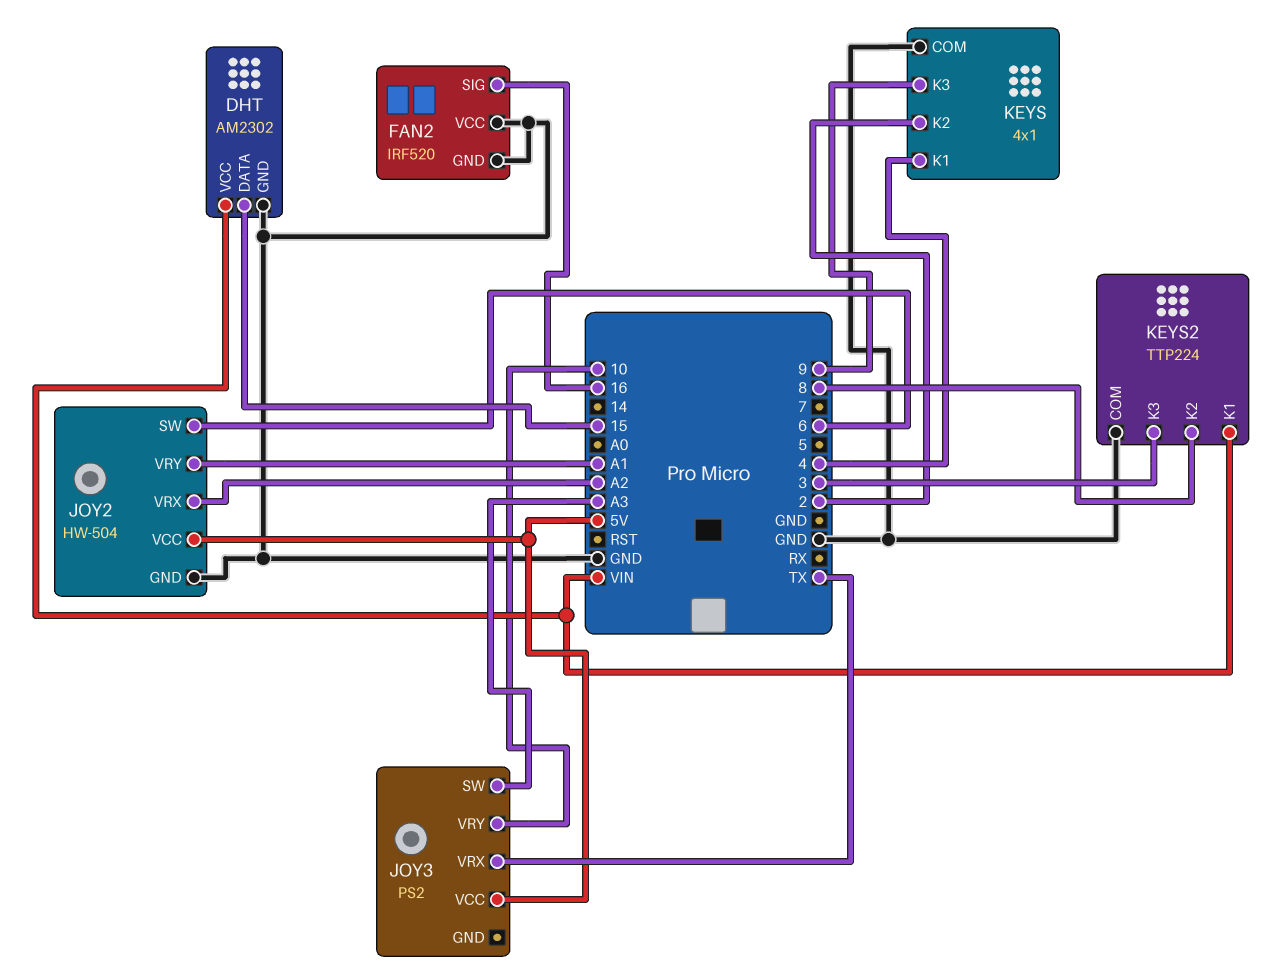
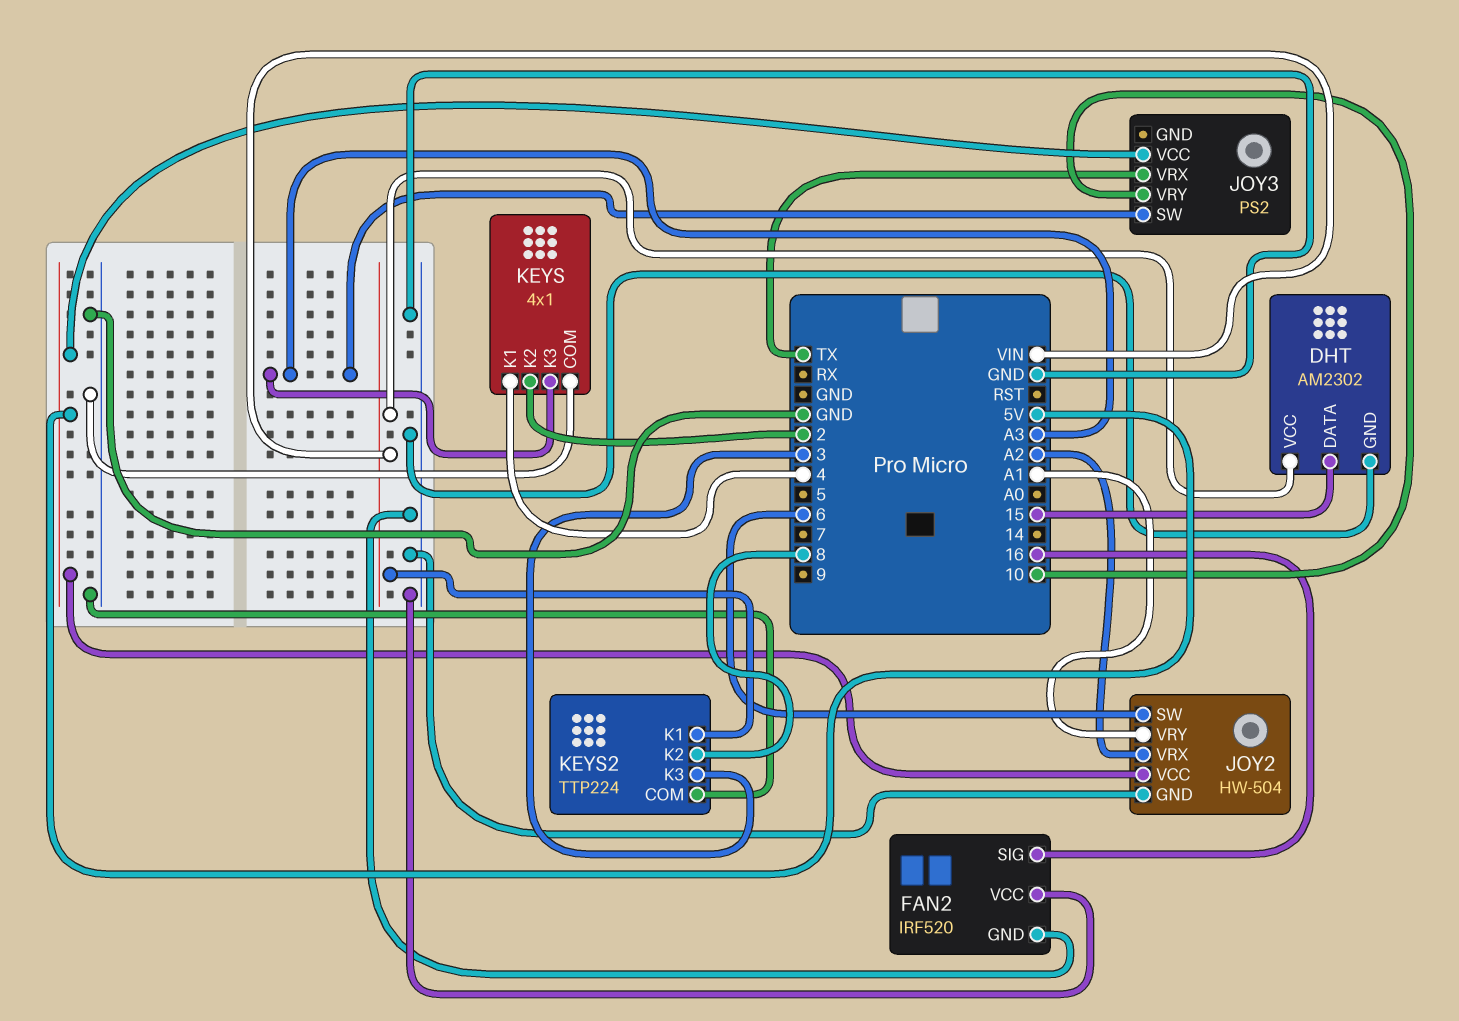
KEYS pin K3: 9 -> A3

